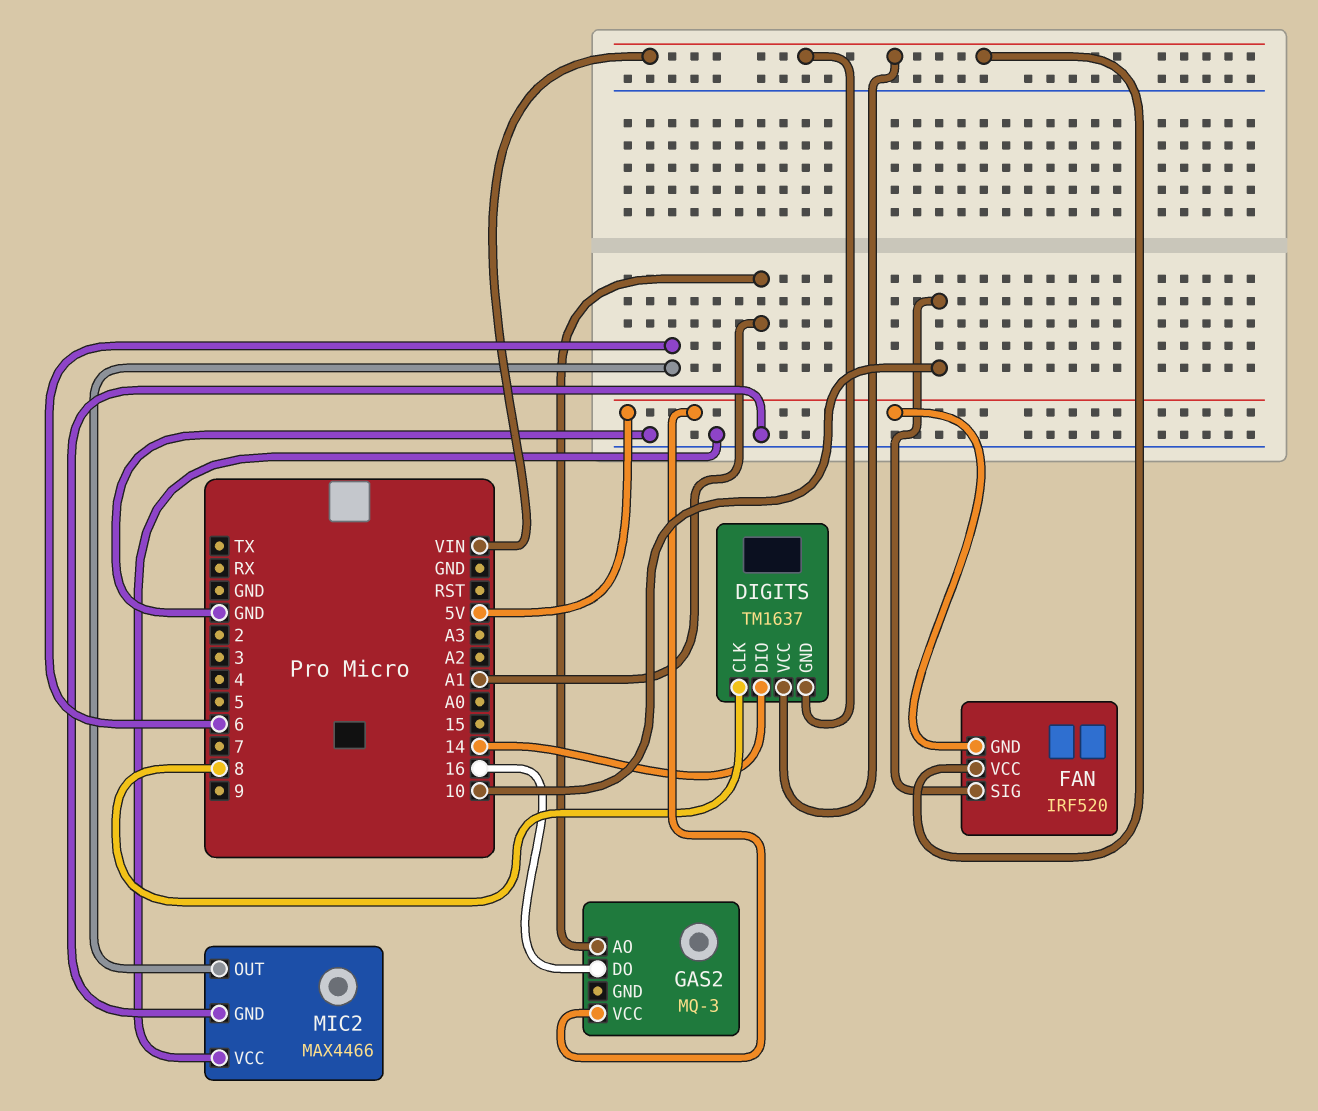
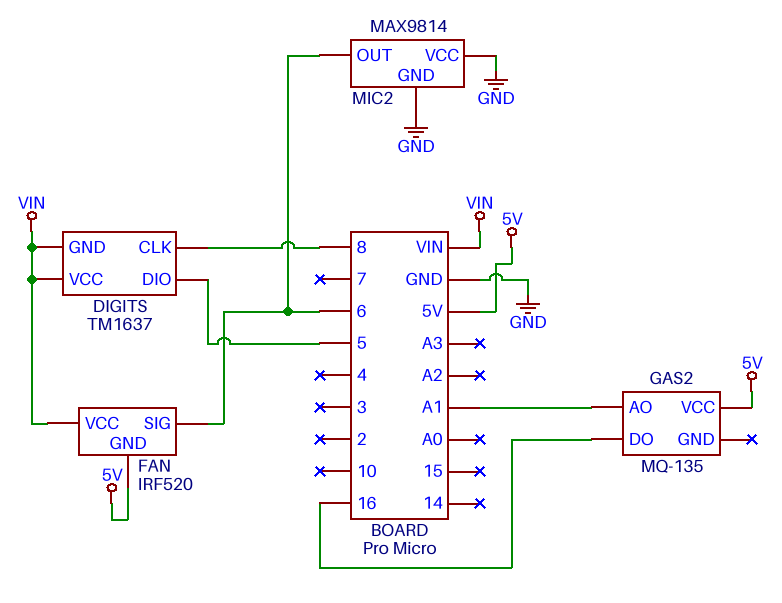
DIGITS pin DIO: 14 -> 5
FAN pin SIG: 10 -> 6
GAS2: MQ-3 -> MQ-135
MIC2: MAX4466 -> MAX9814

